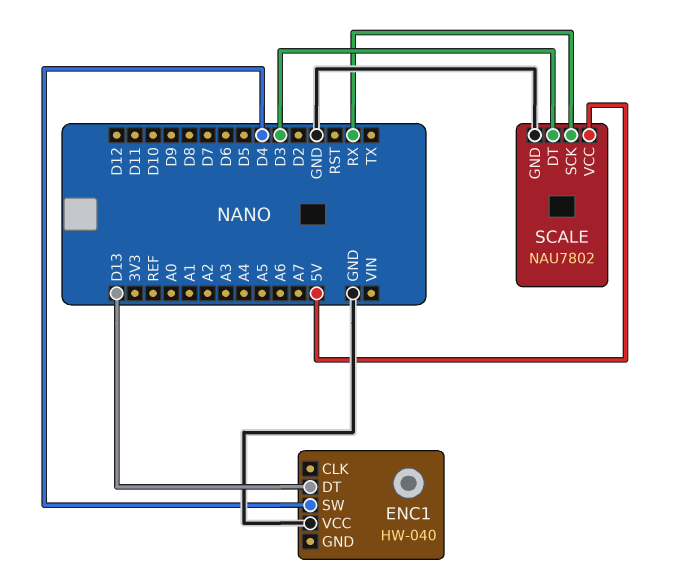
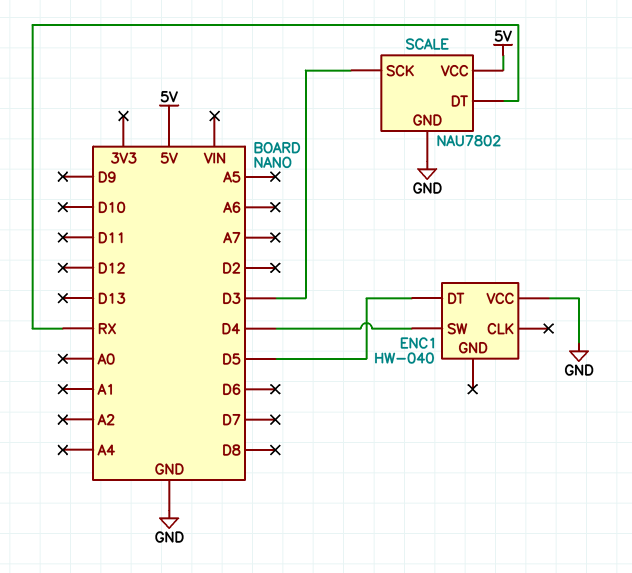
ENC1 pin DT: D13 -> D5
SCALE pin DT: D3 -> RX
SCALE pin SCK: RX -> D3

